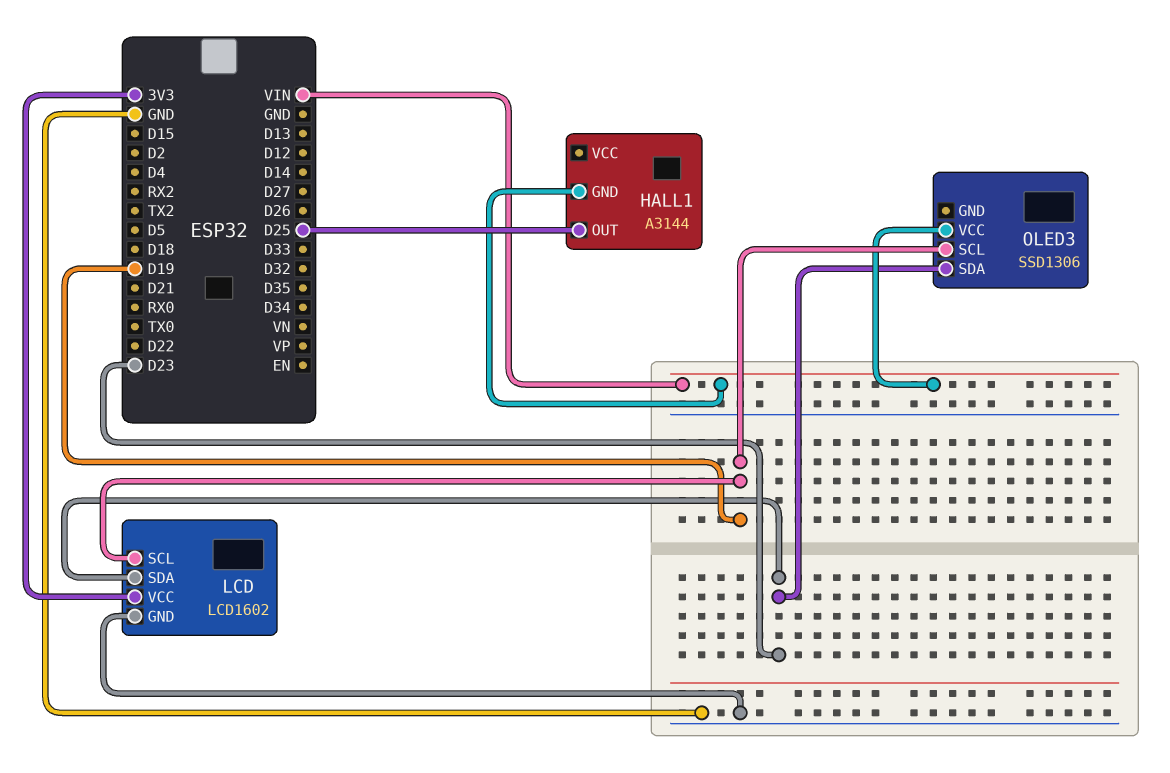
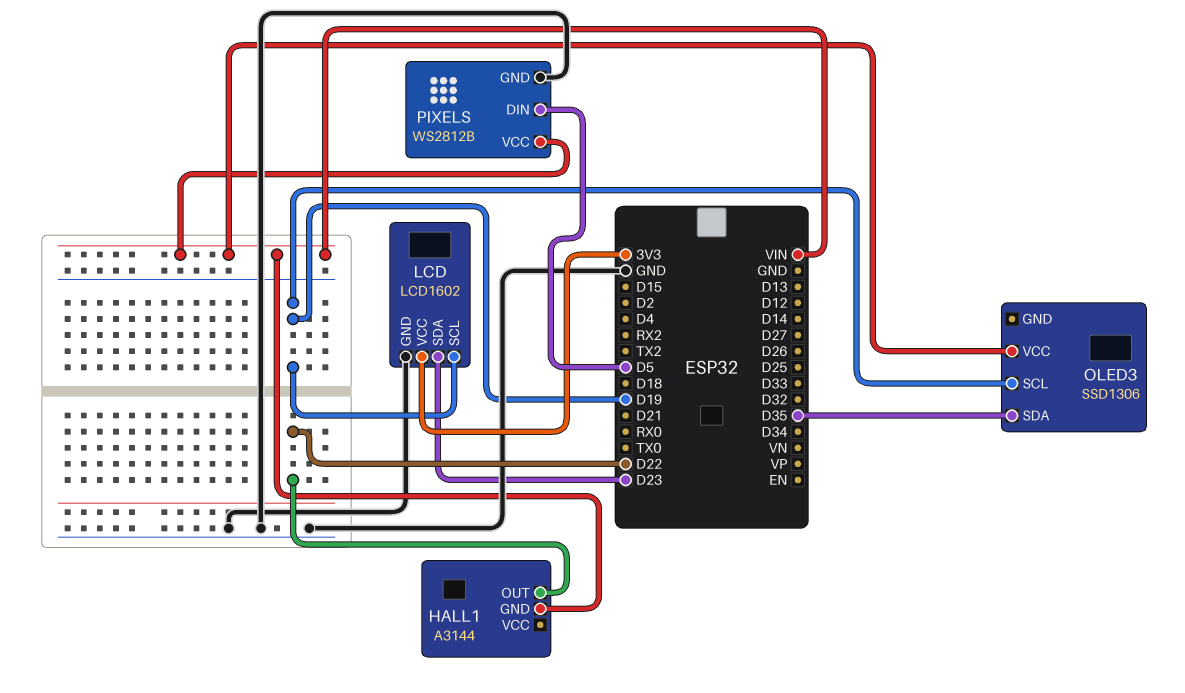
HALL1 pin OUT: D25 -> D22
OLED3 pin SDA: D23 -> D35
PIXELS: none -> WS2812B
PIXELS pin DIN: none -> D5
PIXELS pin GND: none -> GND
PIXELS pin VCC: none -> VIN

